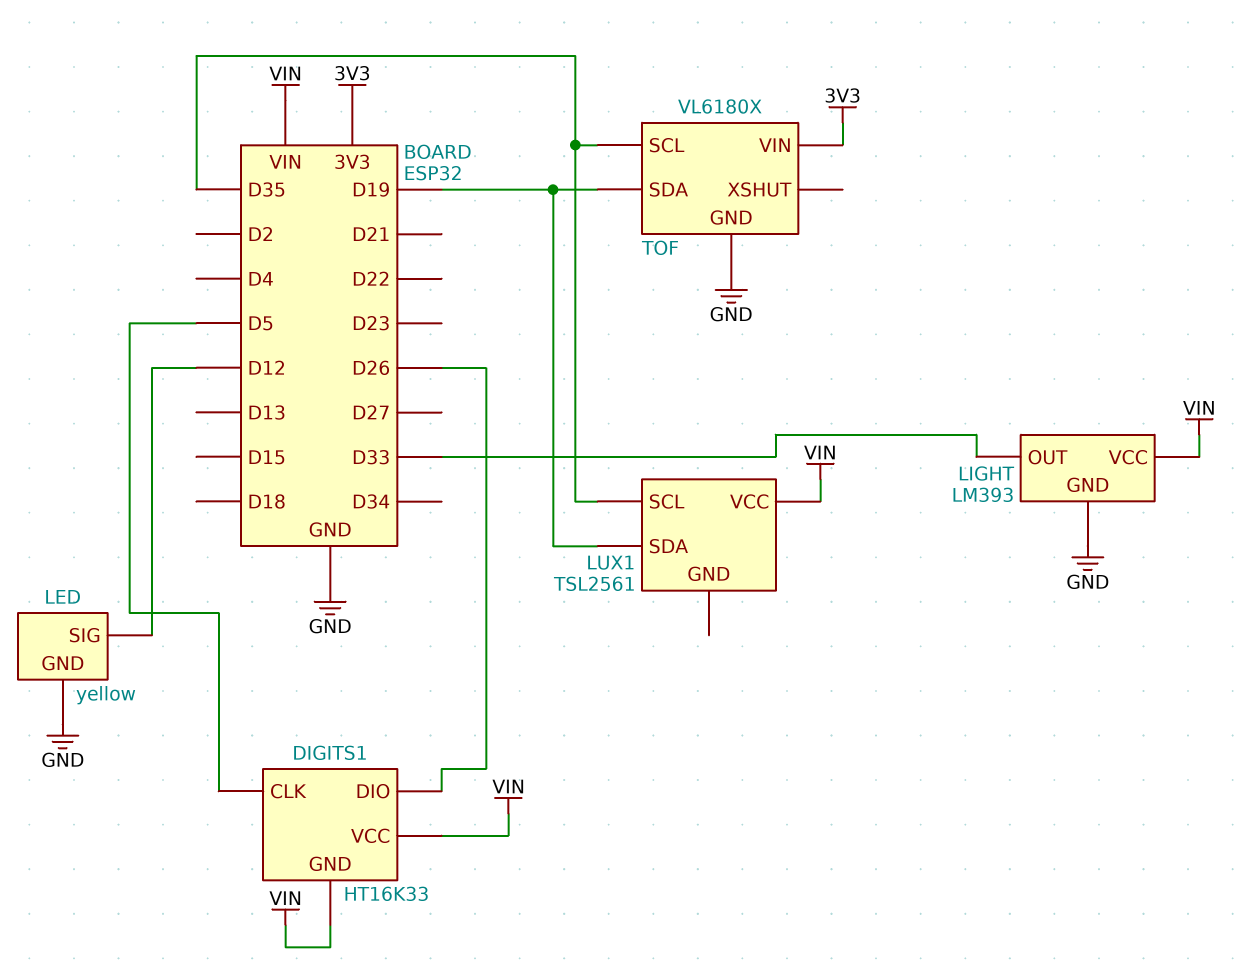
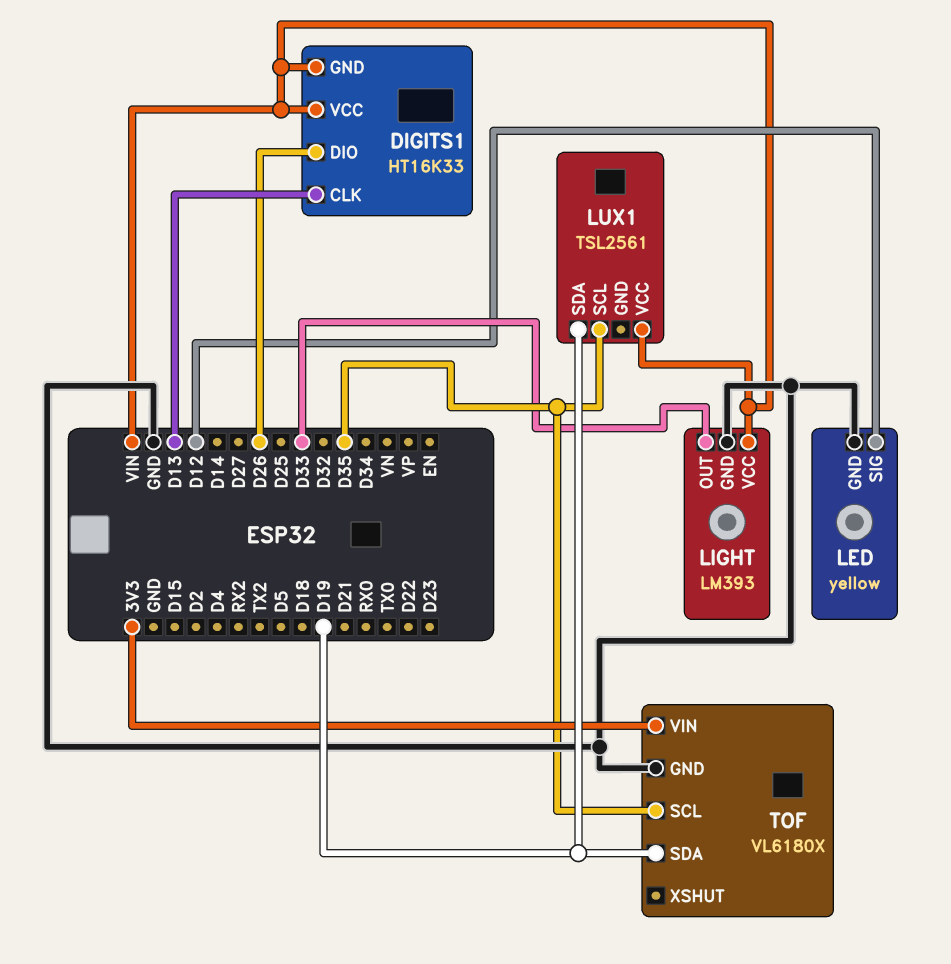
DIGITS1 pin CLK: D5 -> D13

